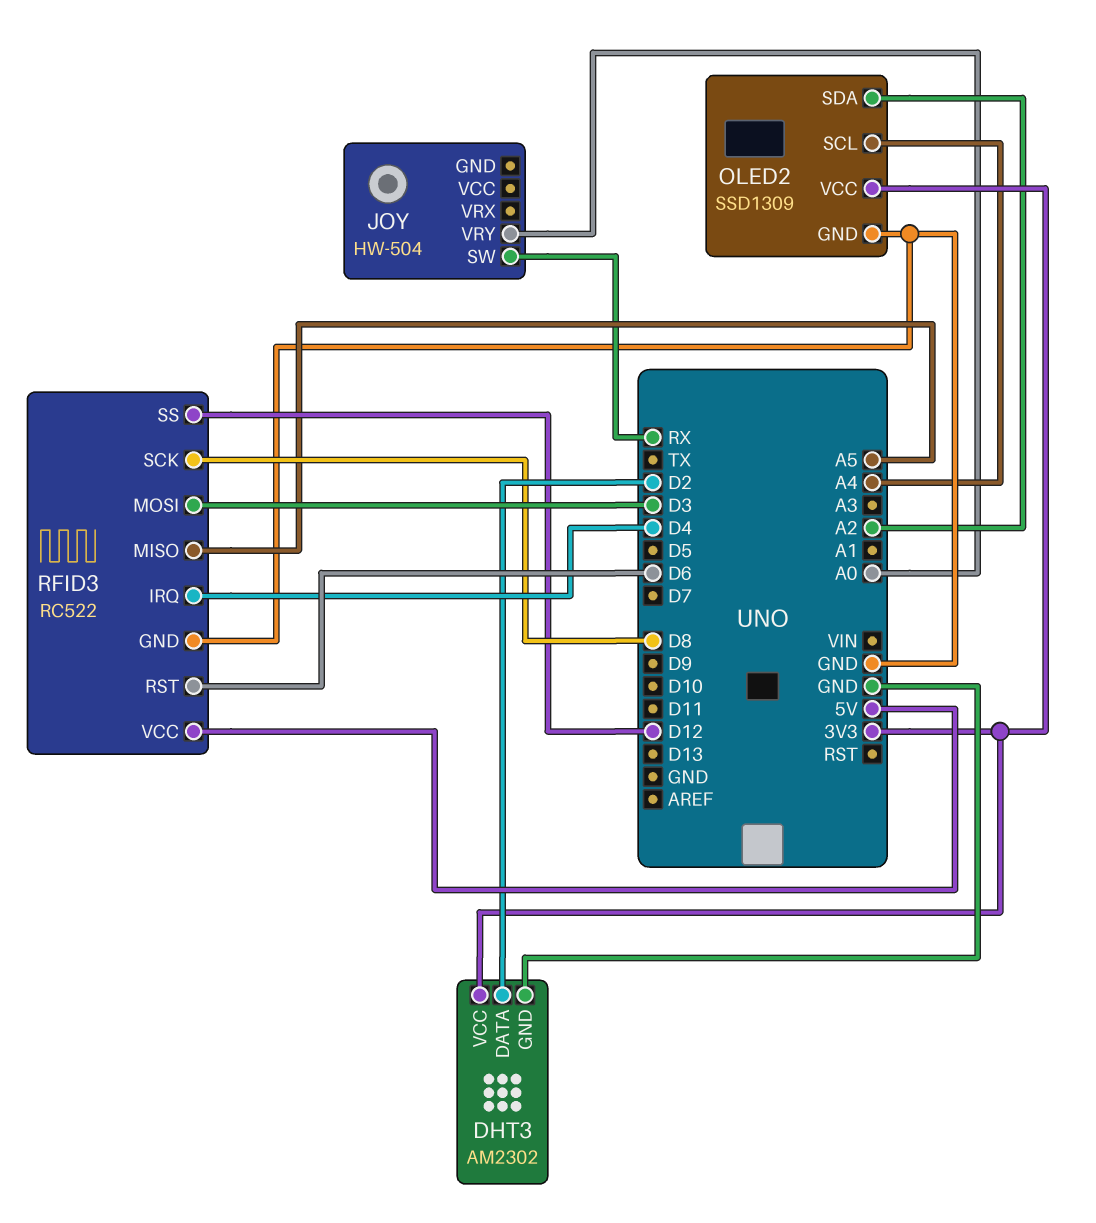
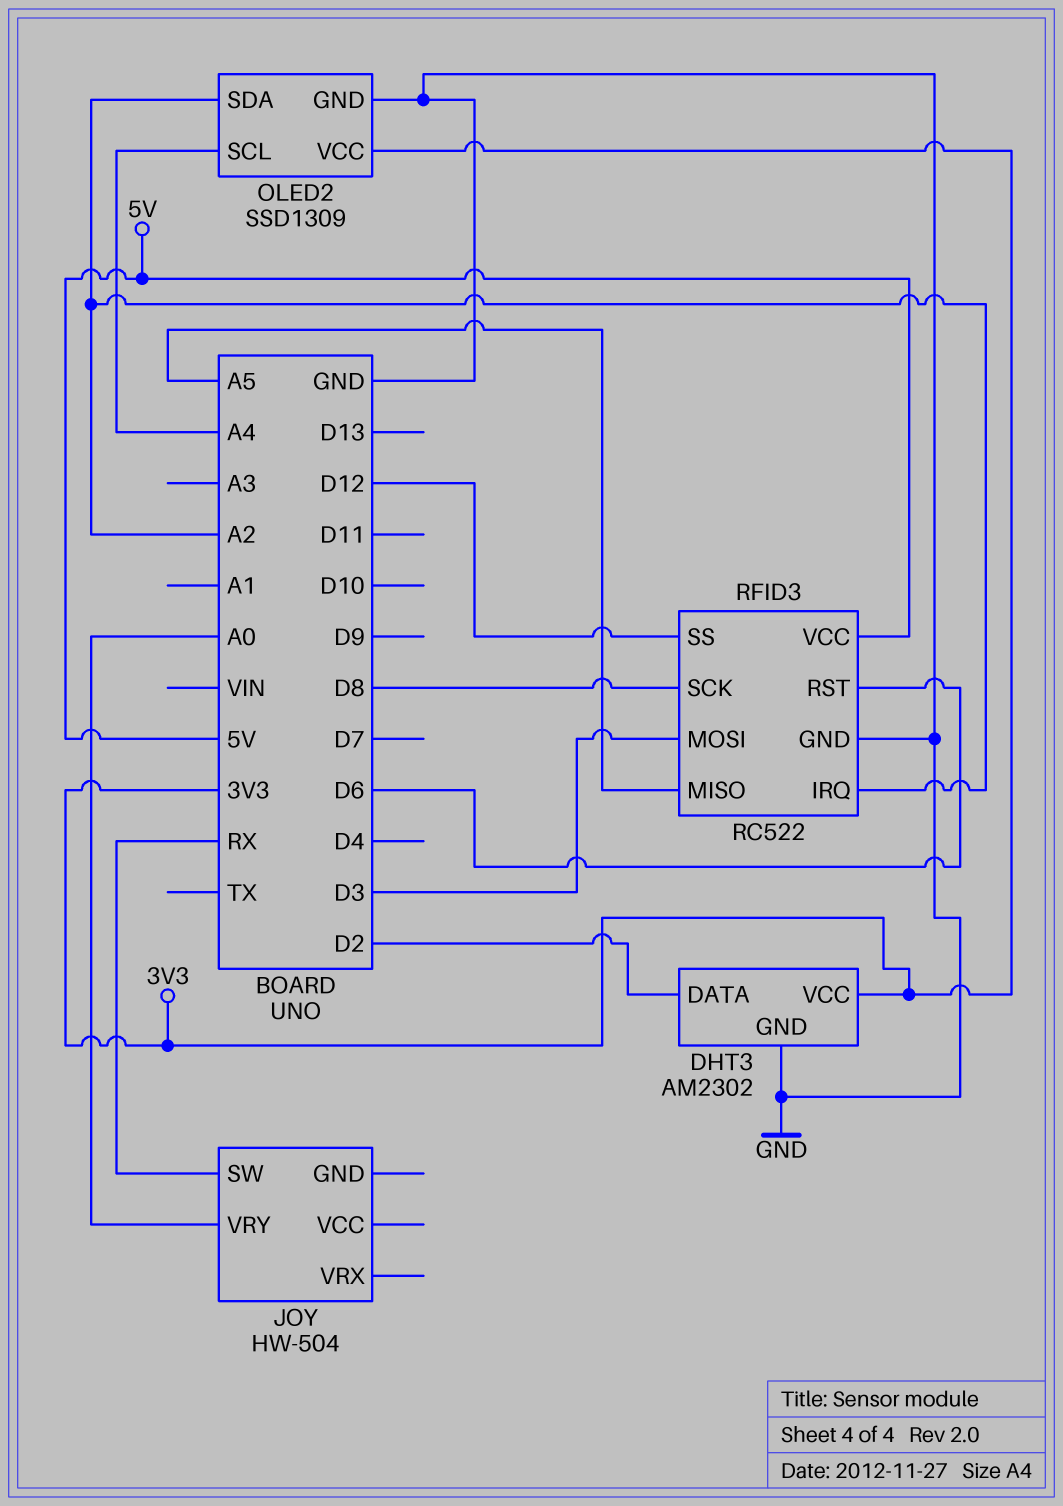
RFID3 pin IRQ: D4 -> A2

